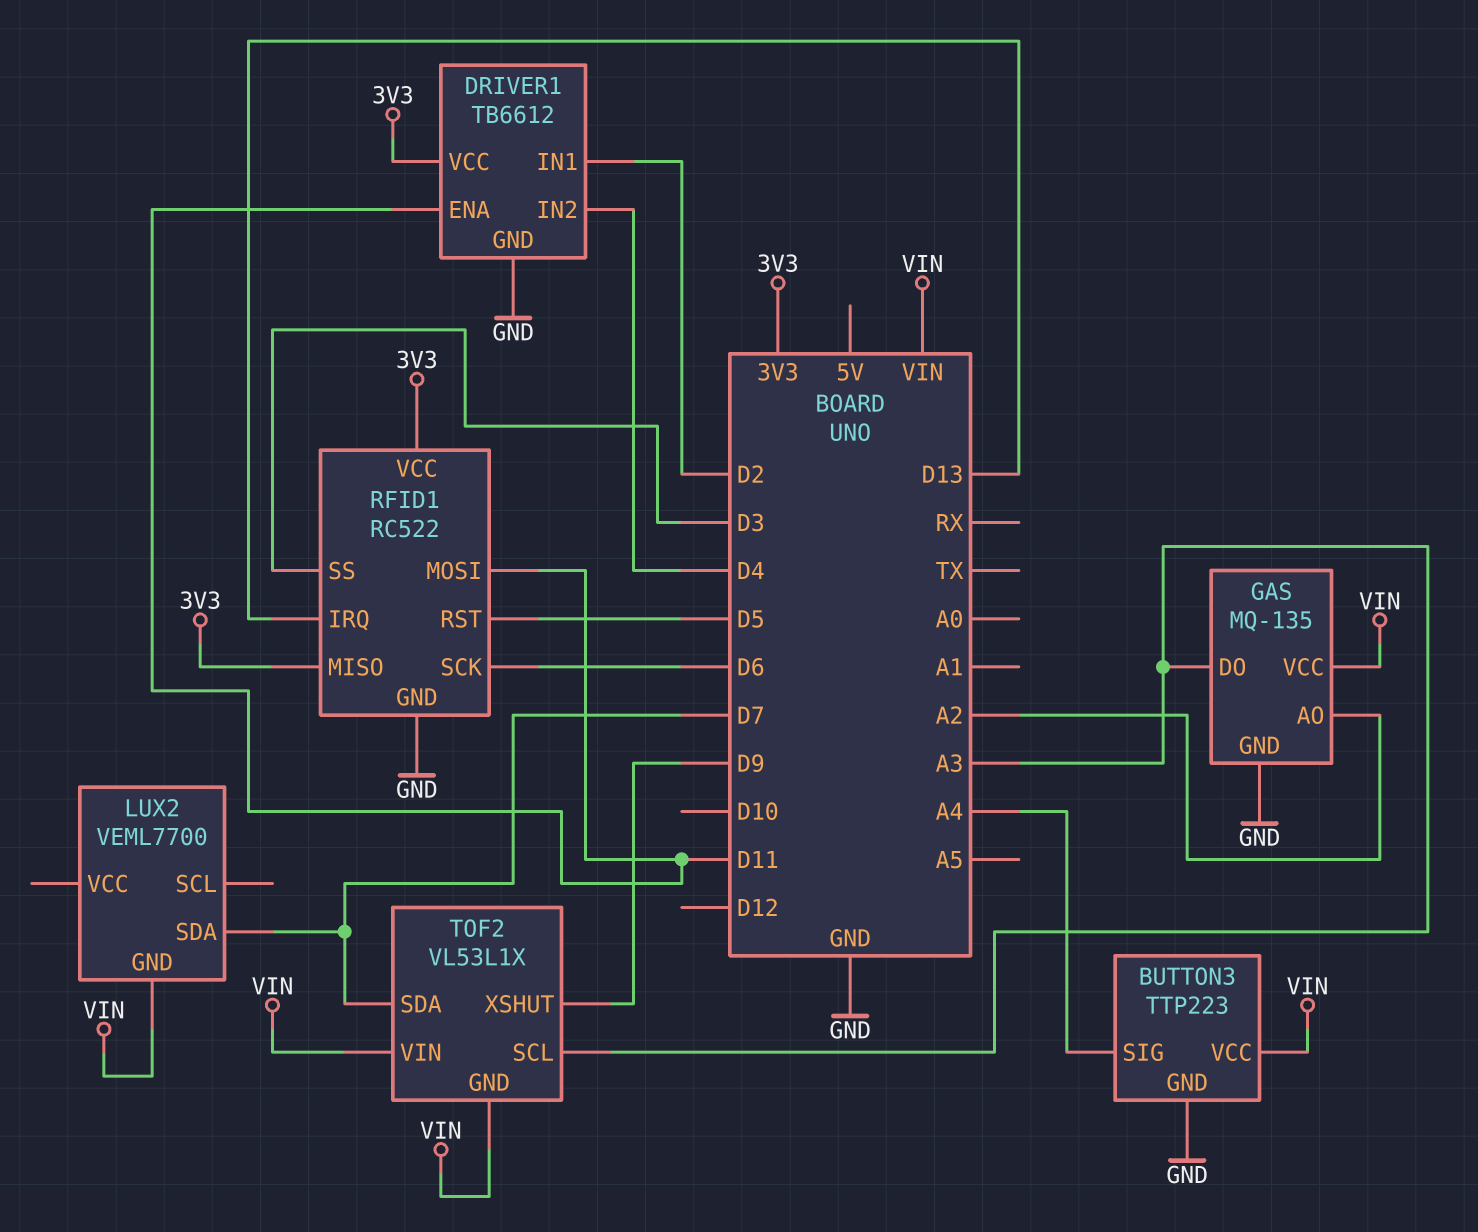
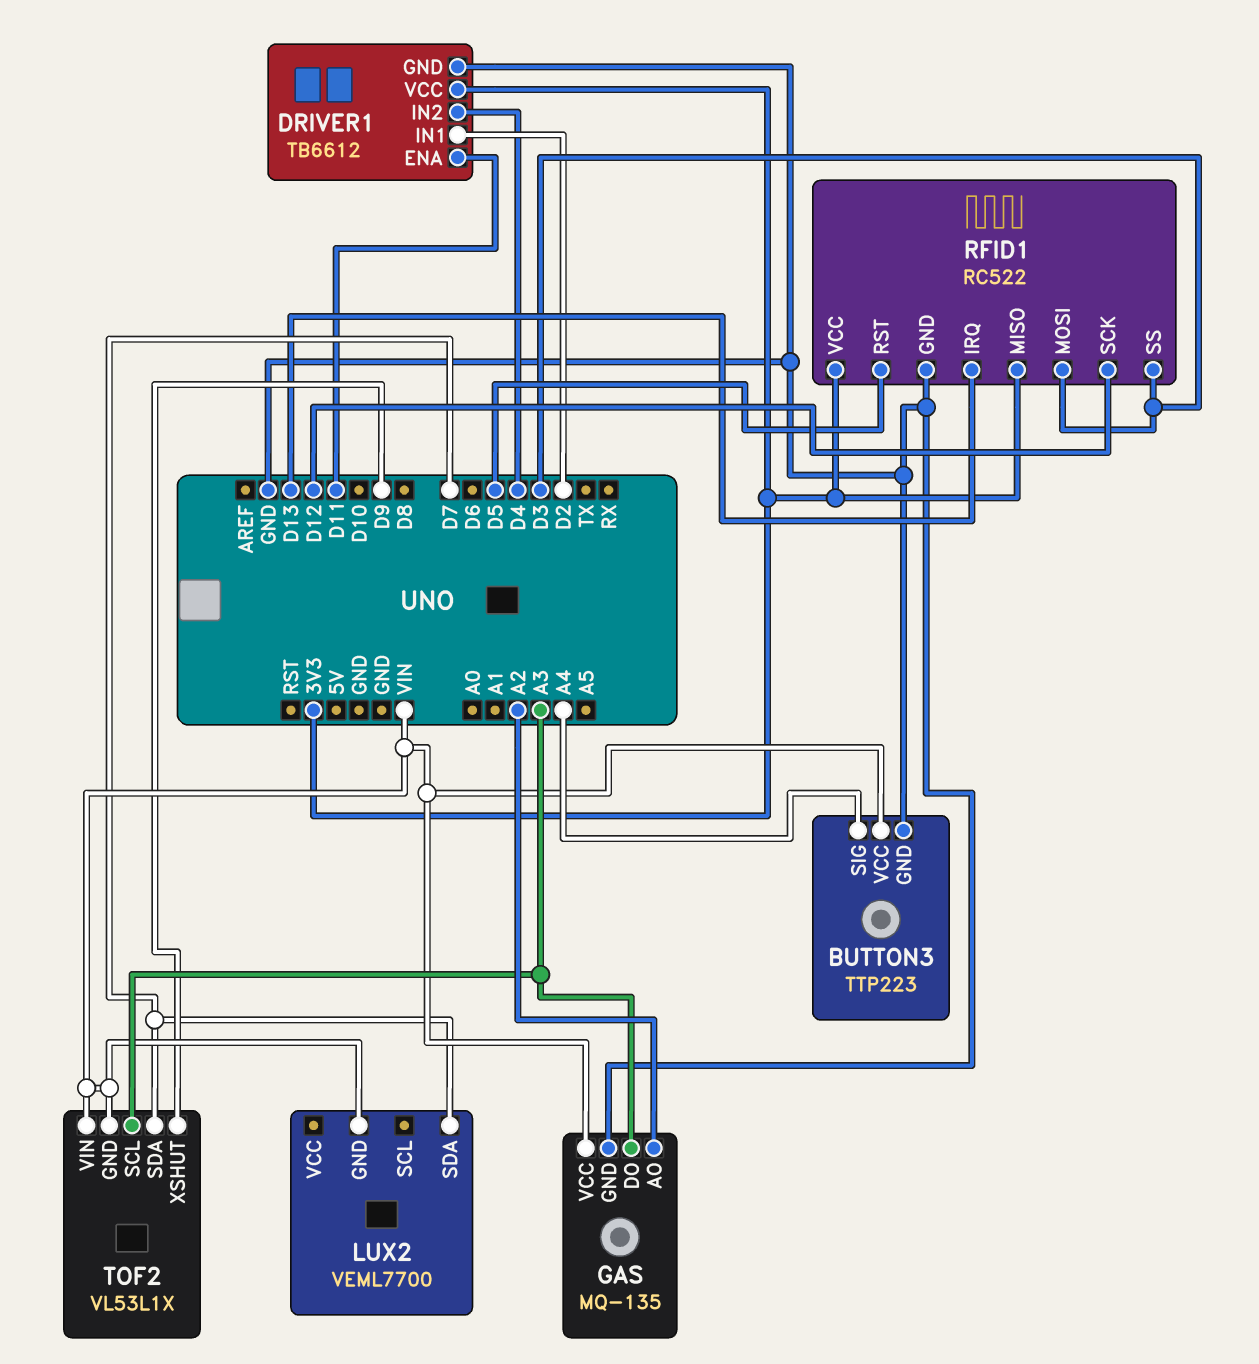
RFID1 pin MOSI: D11 -> D3
RFID1 pin SCK: D6 -> D12

